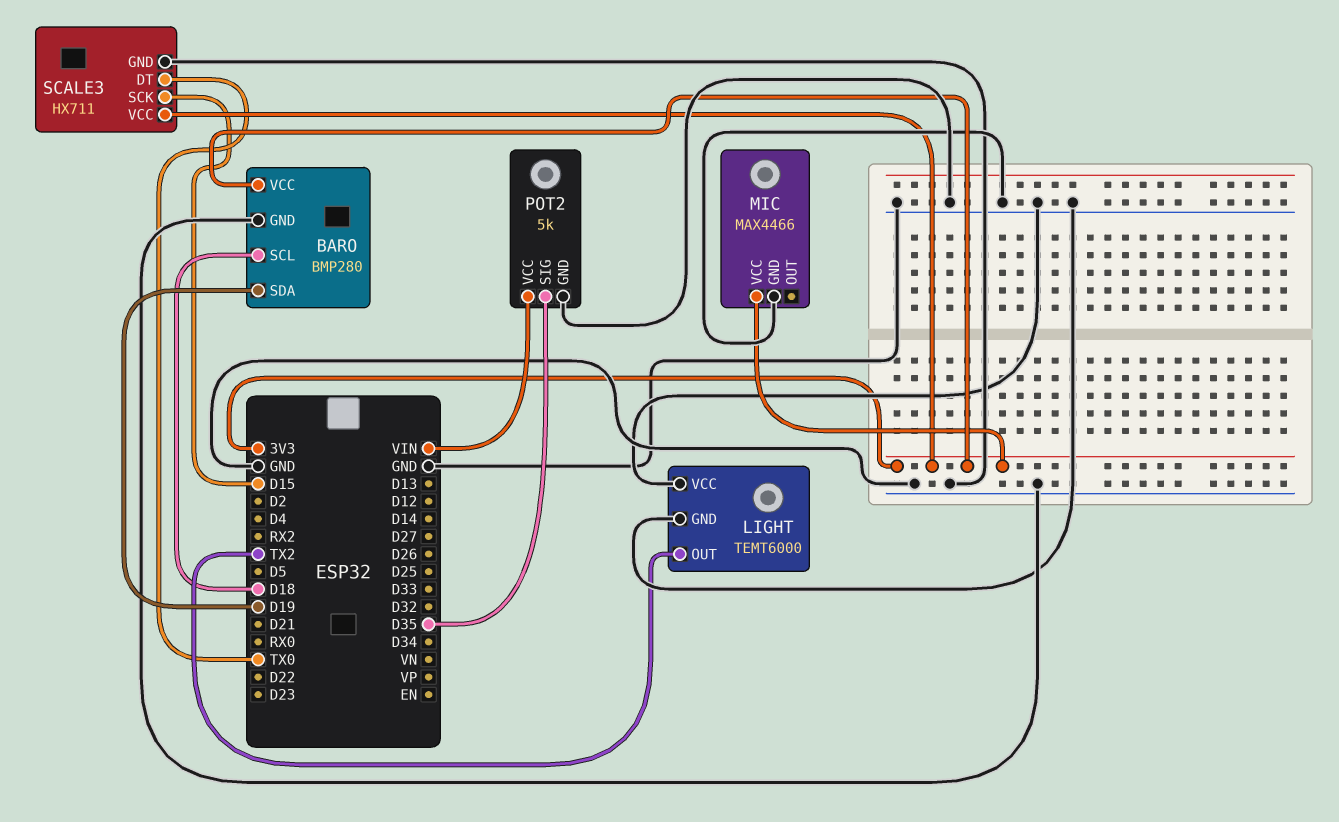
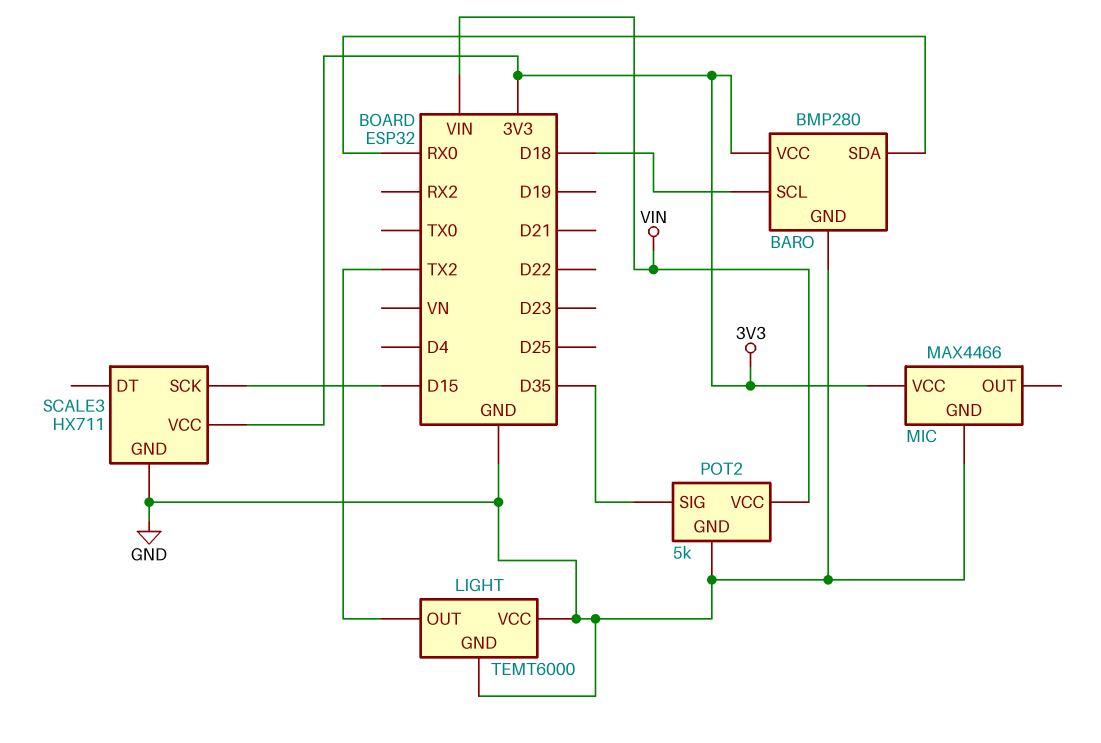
BARO pin SDA: D19 -> RX0
SCALE3 pin DT: TX0 -> none

